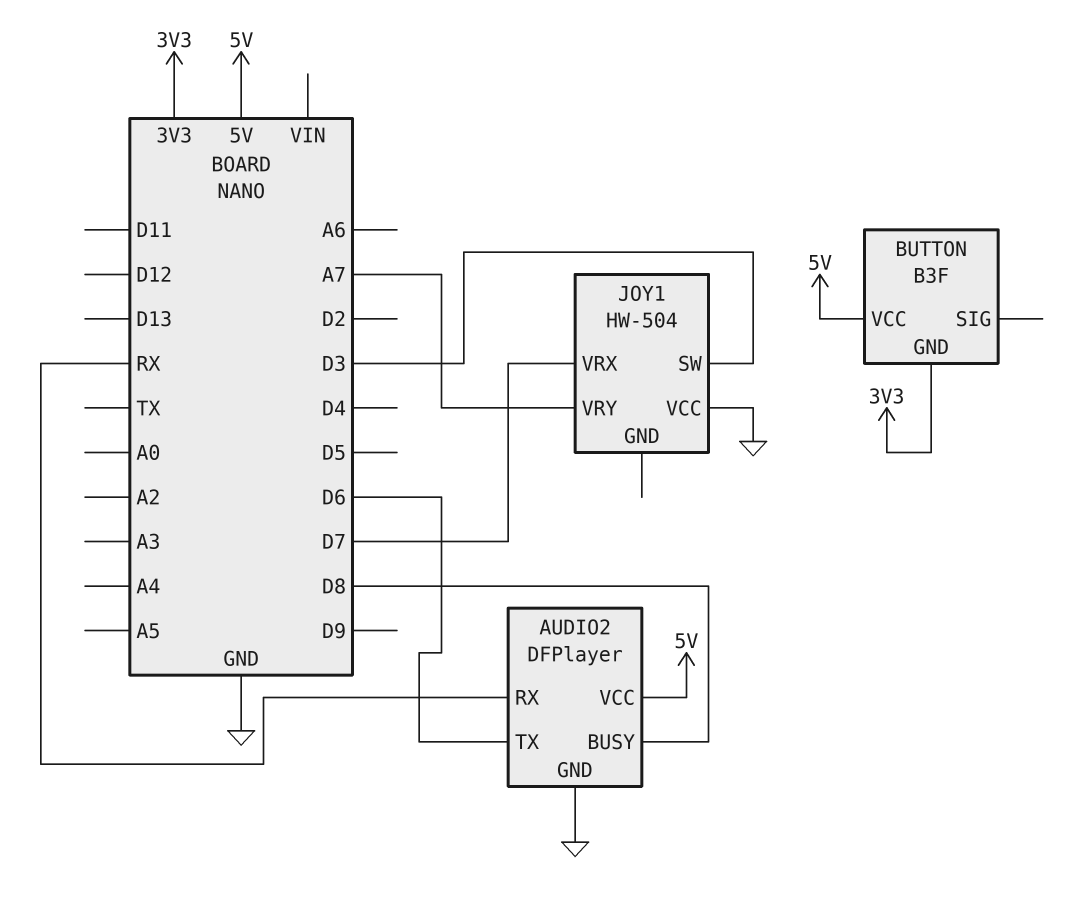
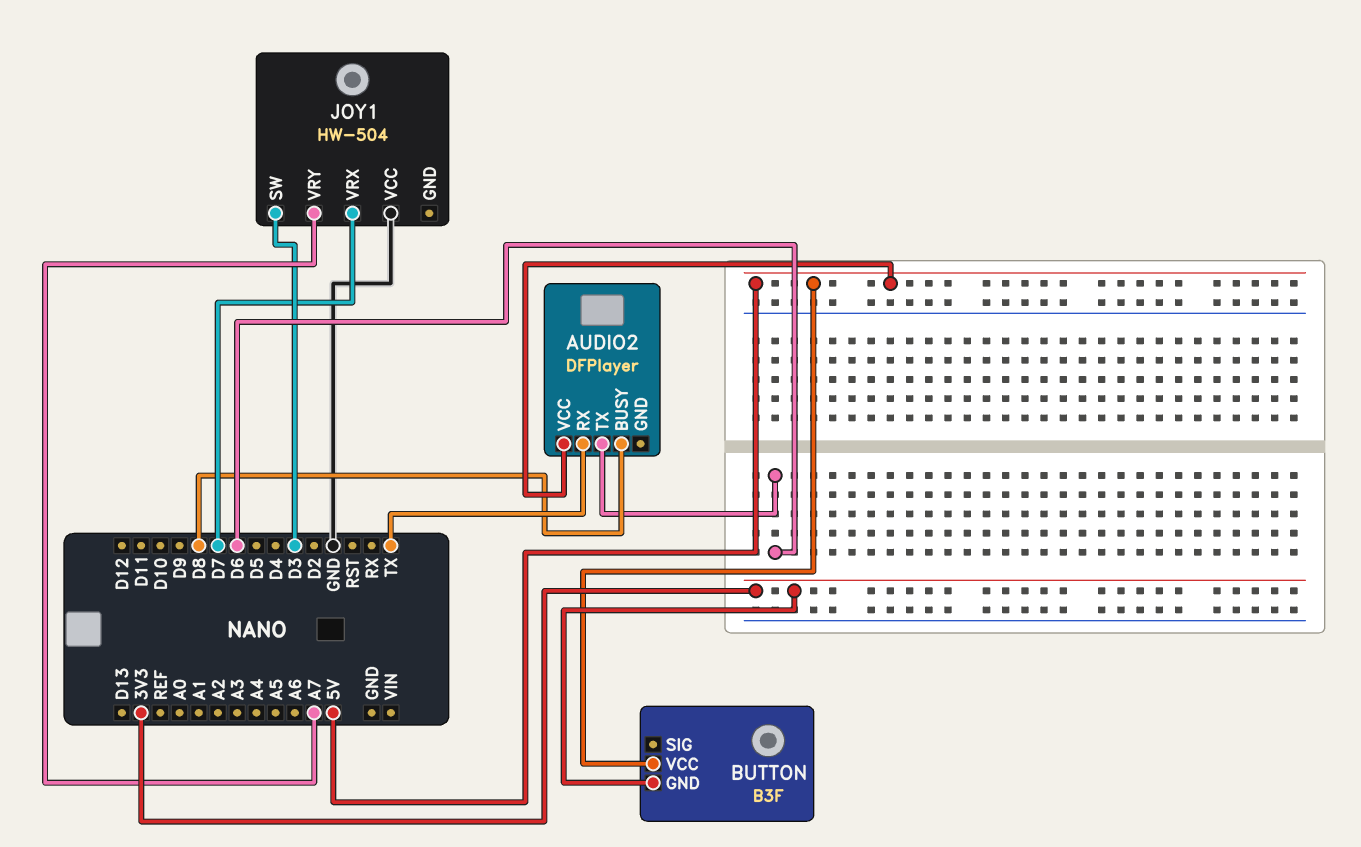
AUDIO2 pin GND: GND -> none
AUDIO2 pin RX: RX -> TX

